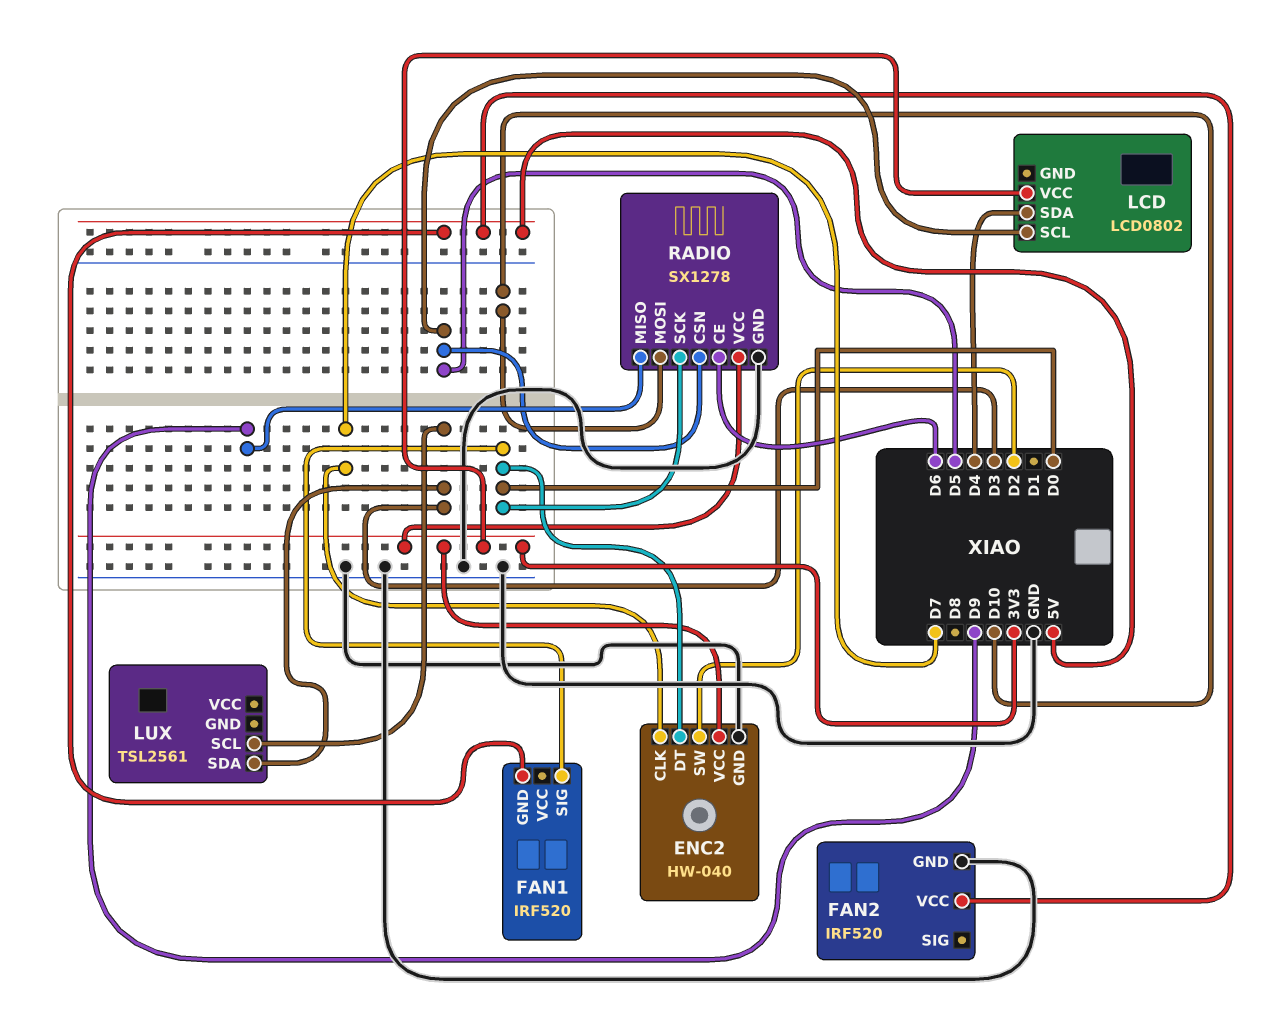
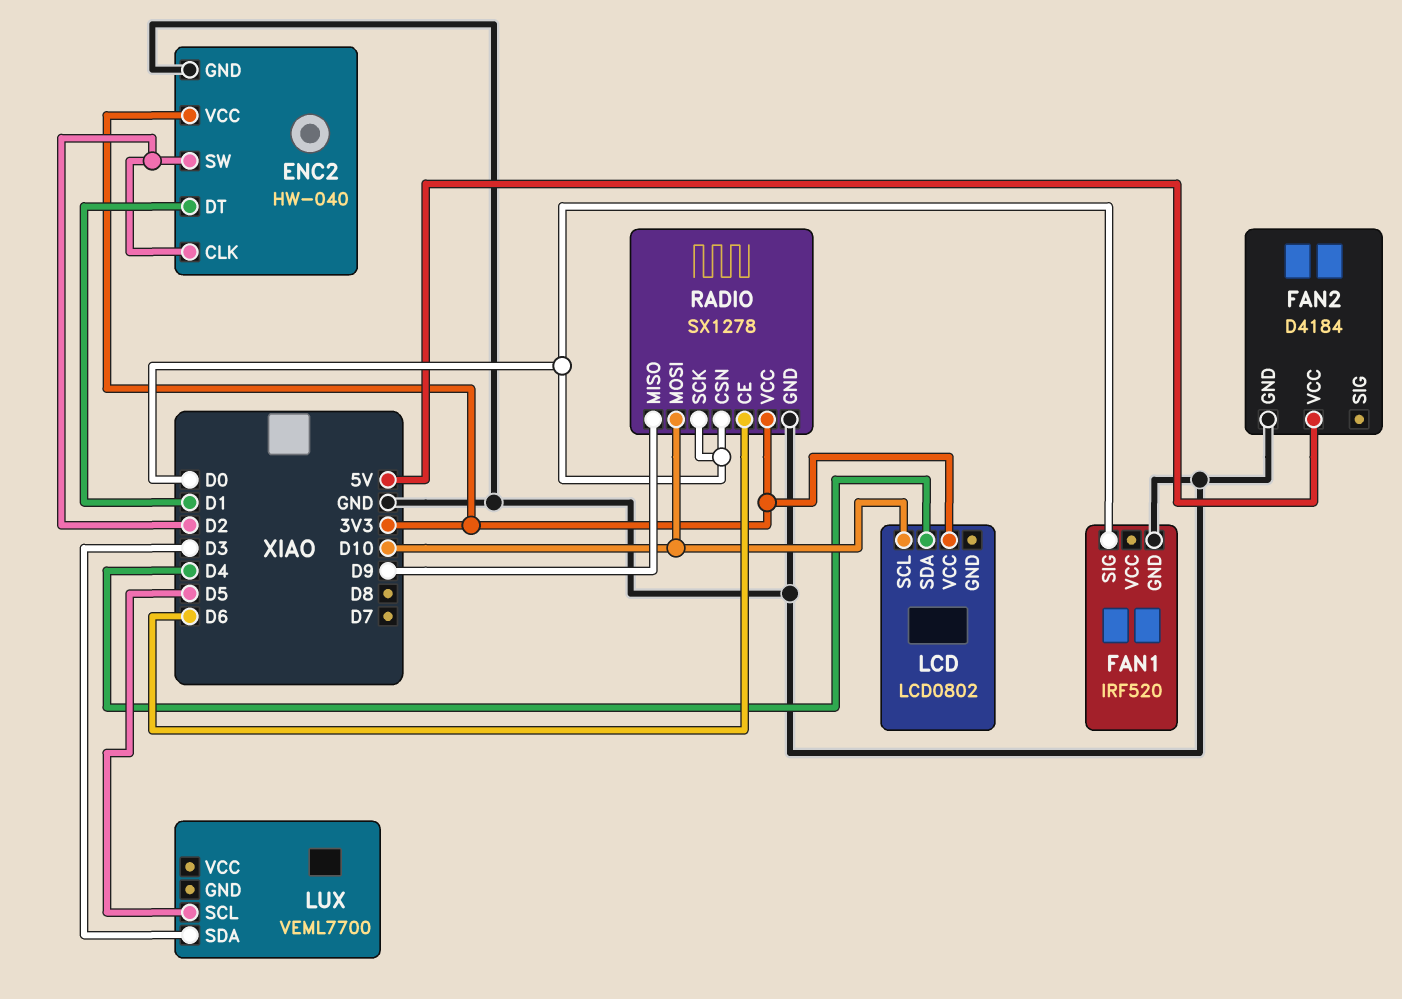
ENC2 pin CLK: D7 -> D2
ENC2 pin DT: D0 -> D1
FAN1 pin GND: 5V -> GND
FAN2: IRF520 -> D4184
LCD pin SCL: D5 -> D10
LUX: TSL2561 -> VEML7700
LUX pin SCL: D3 -> D5
RADIO pin CSN: D5 -> D0

